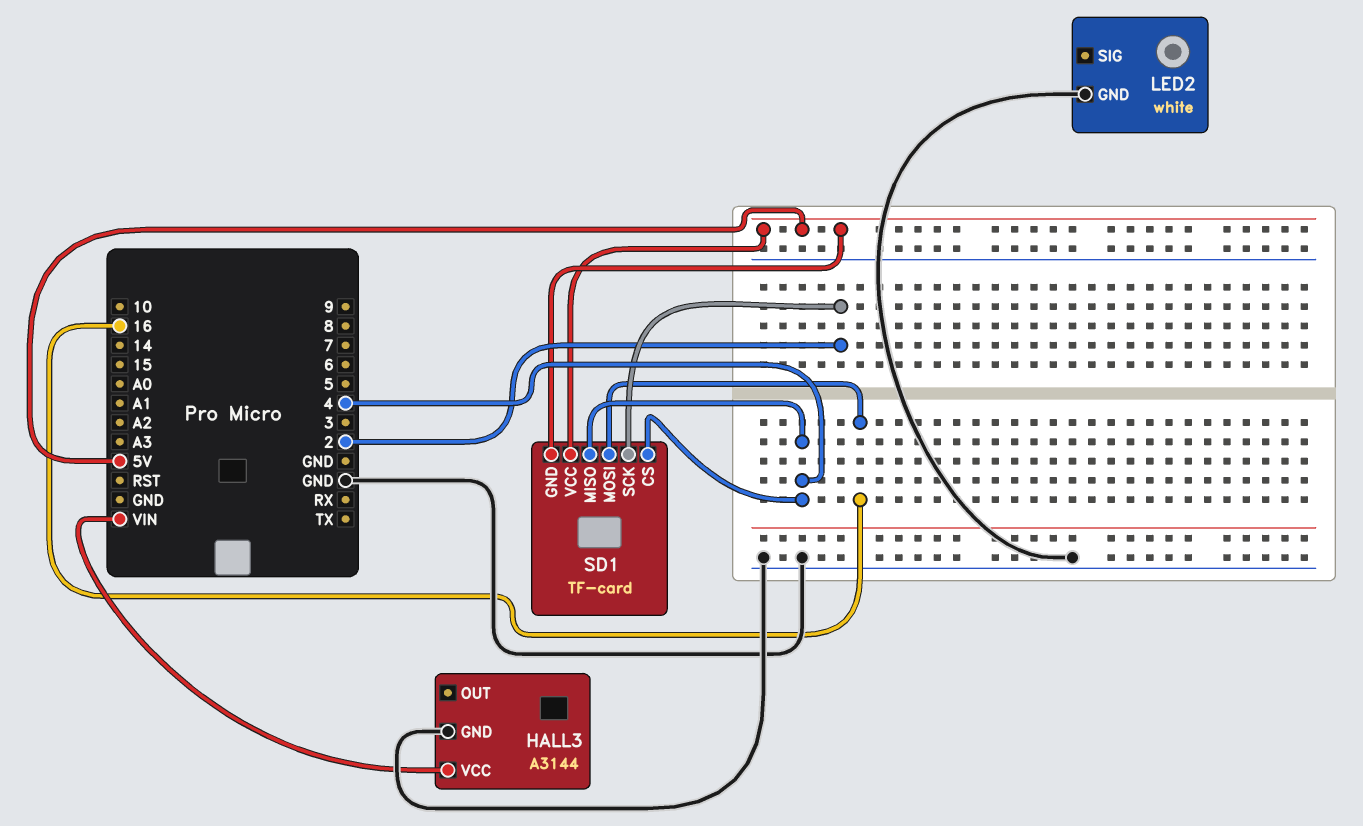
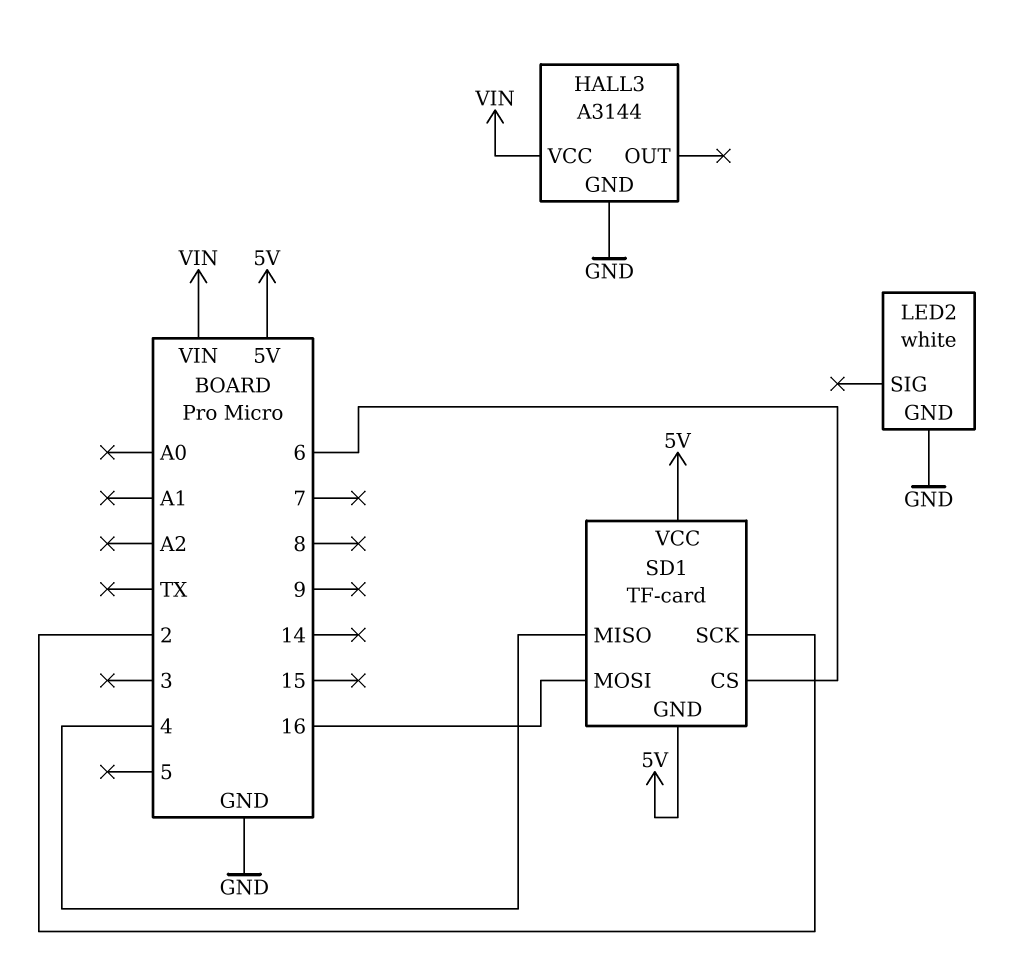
SD1 pin CS: 4 -> 6

